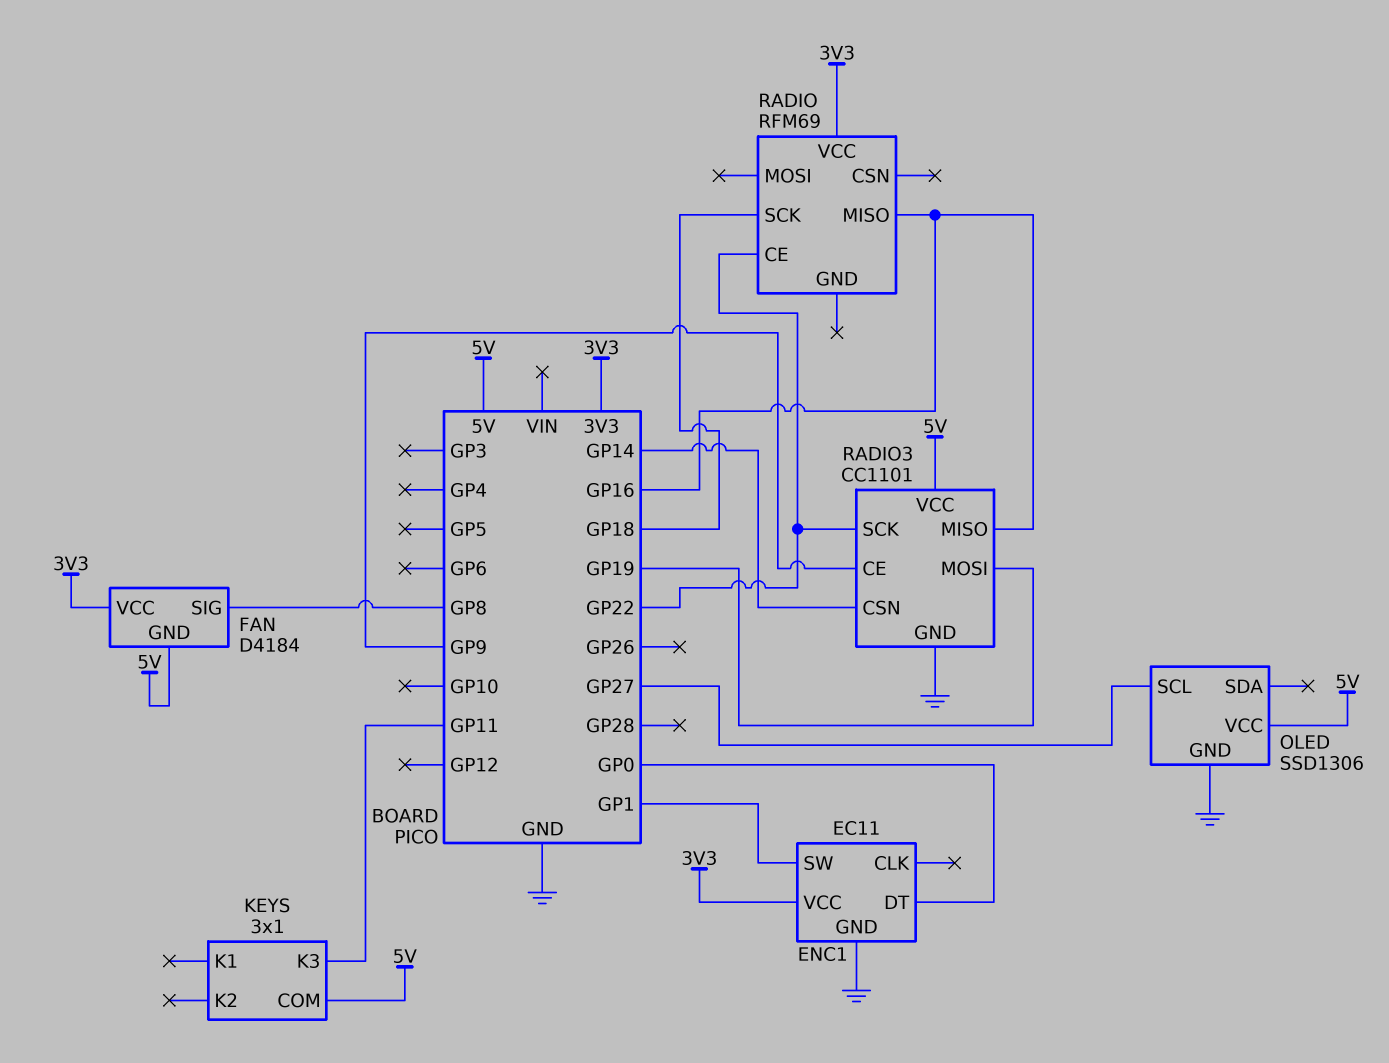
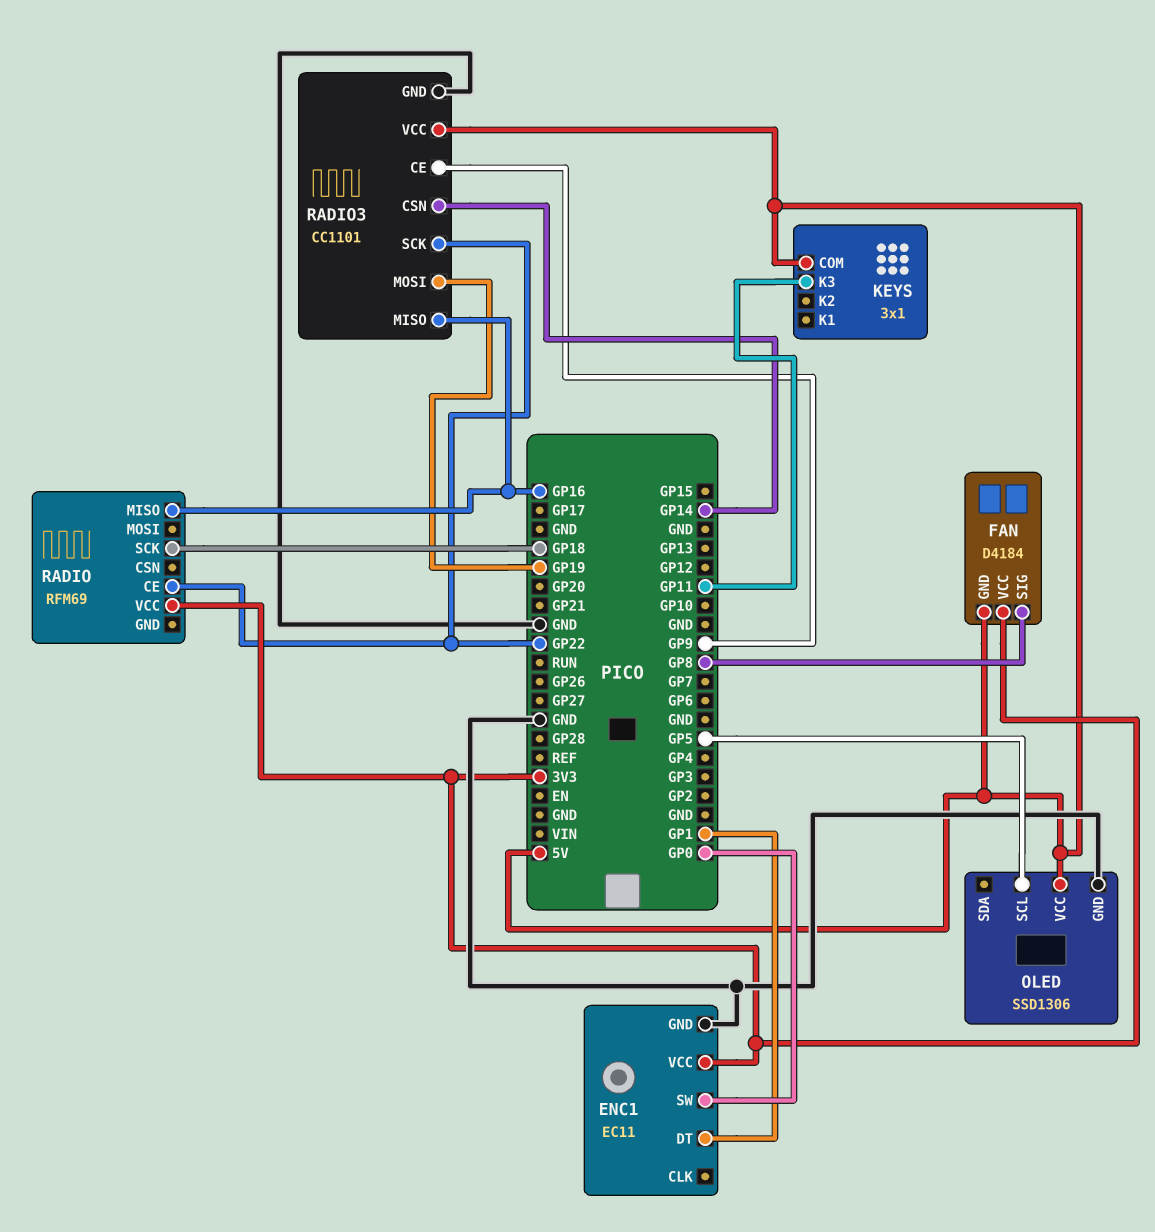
ENC1 pin DT: GP0 -> GP1
ENC1 pin SW: GP1 -> GP0
OLED pin SCL: GP27 -> GP5

